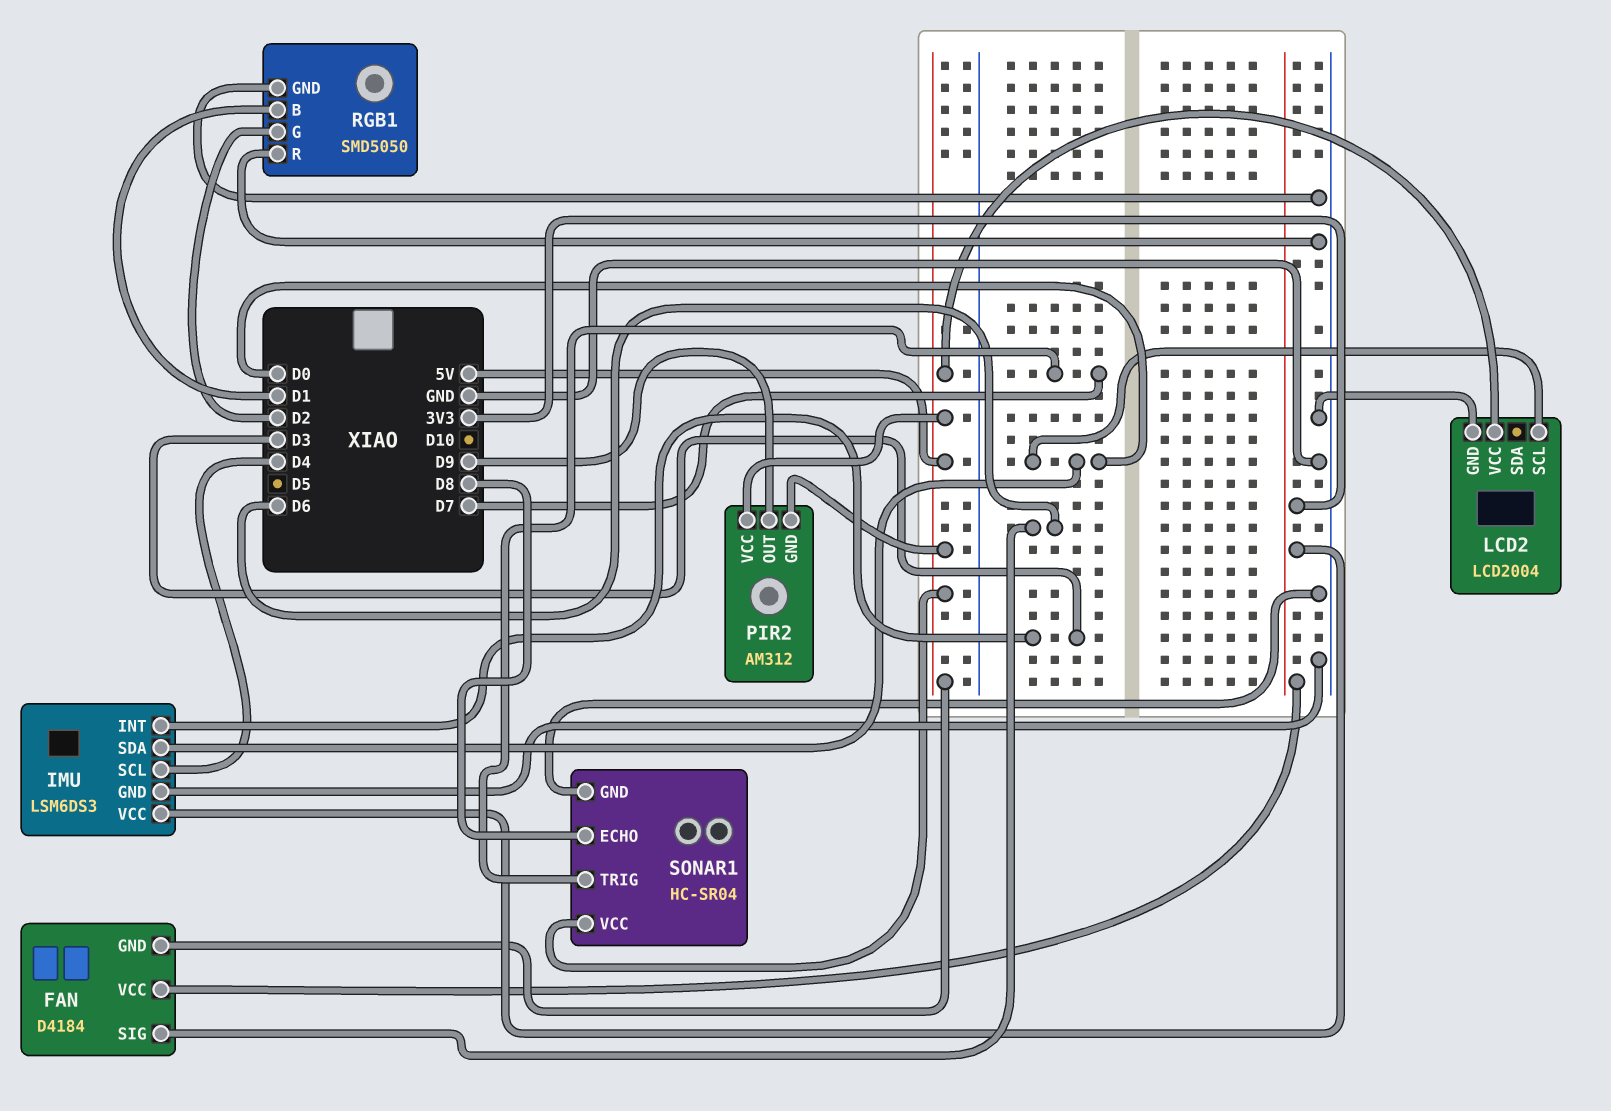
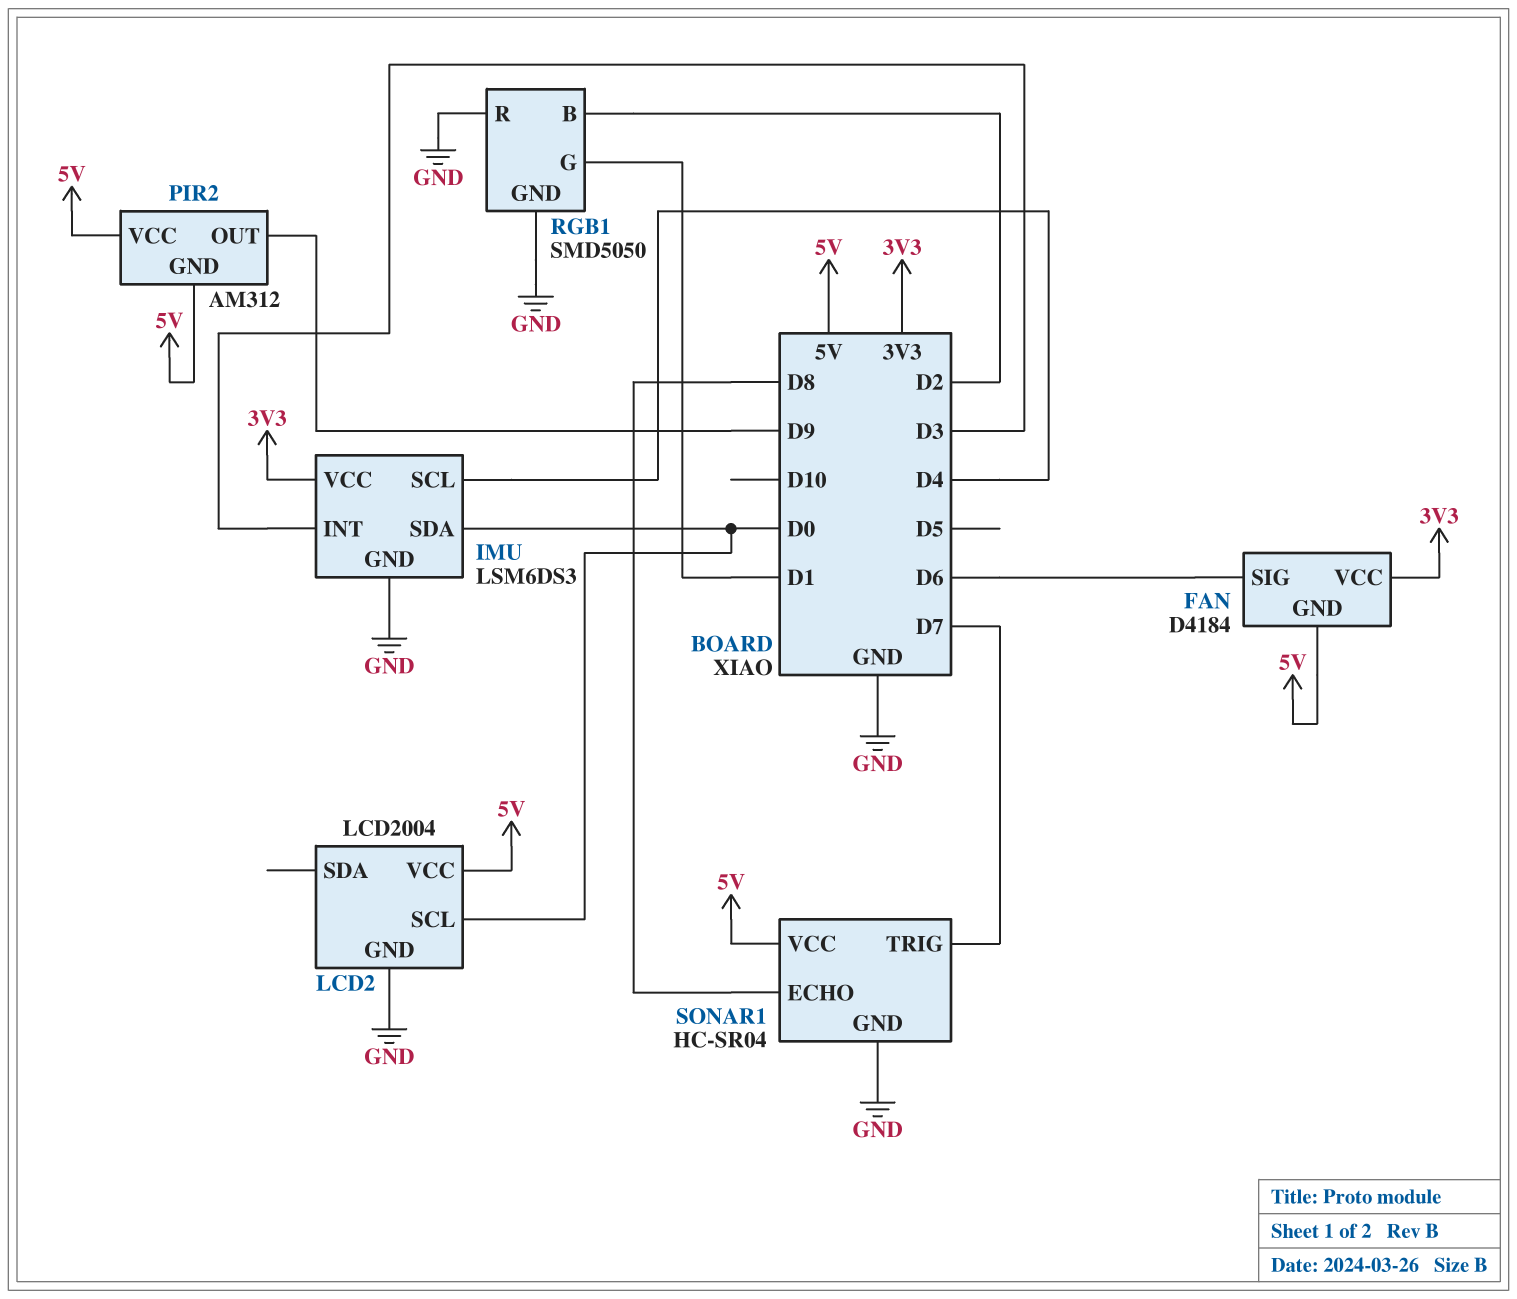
RGB1 pin B: D1 -> D2
RGB1 pin G: D2 -> D1

